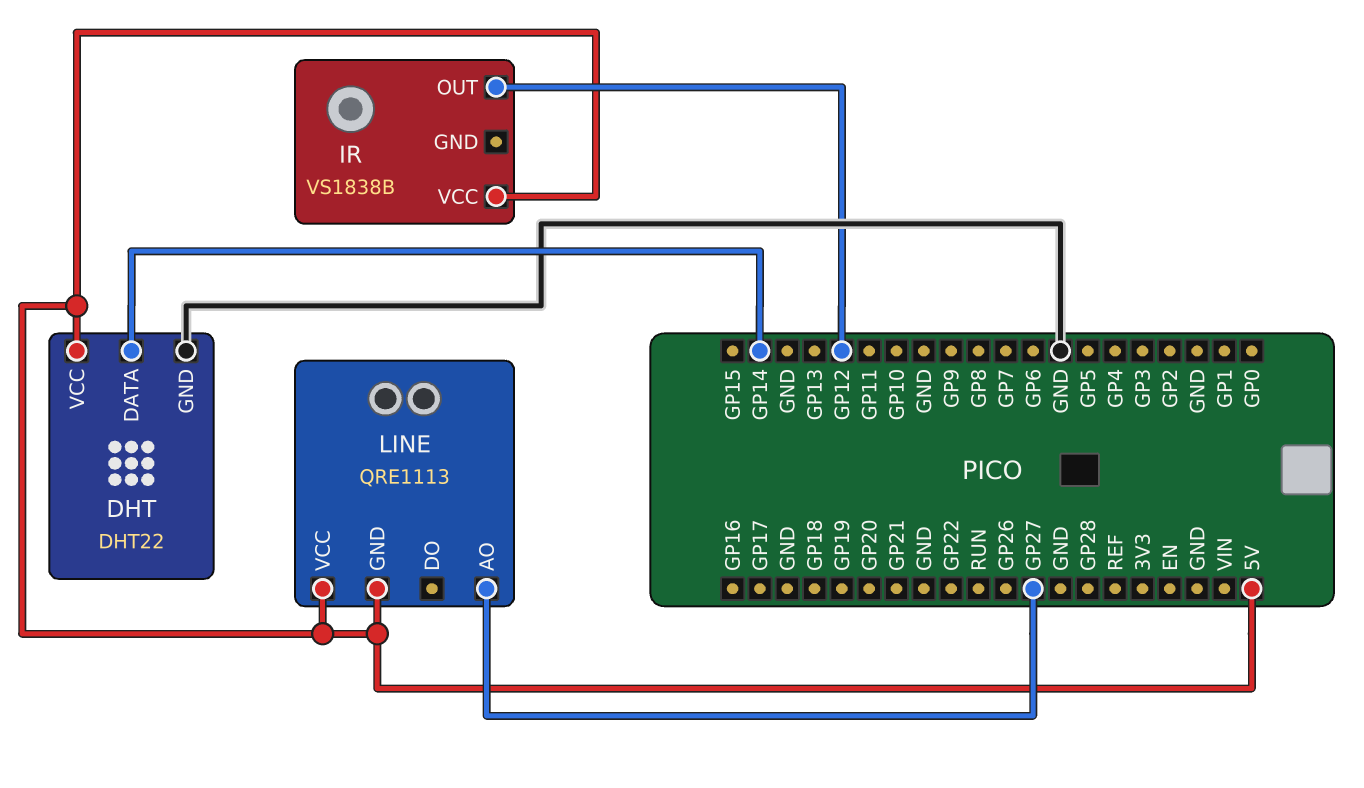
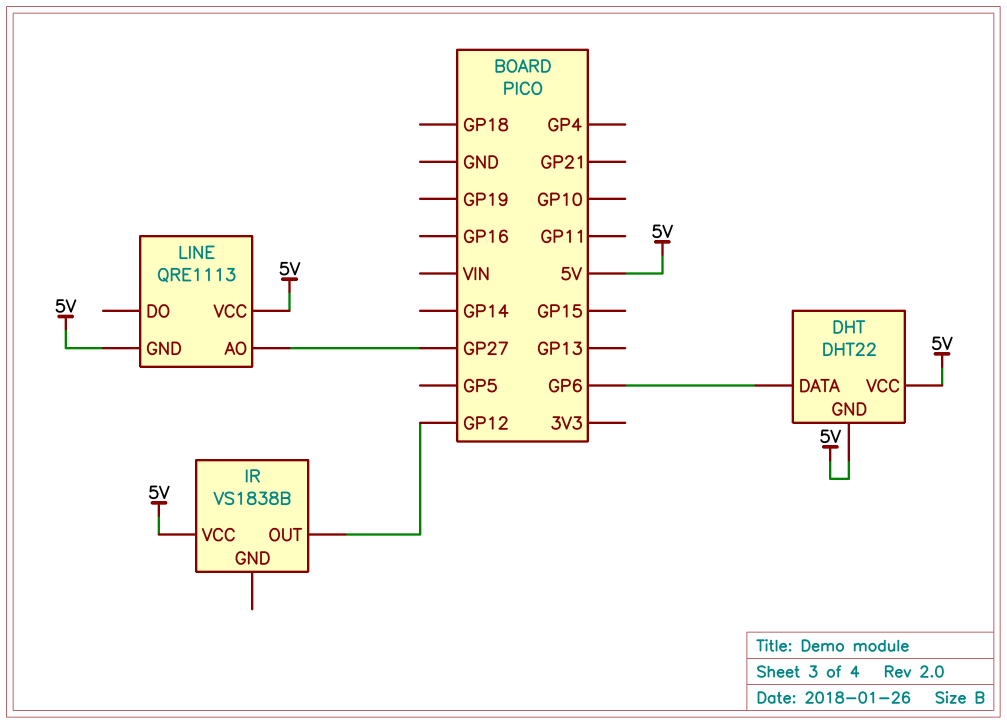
DHT pin DATA: GP14 -> GP6
DHT pin GND: GND -> 5V

